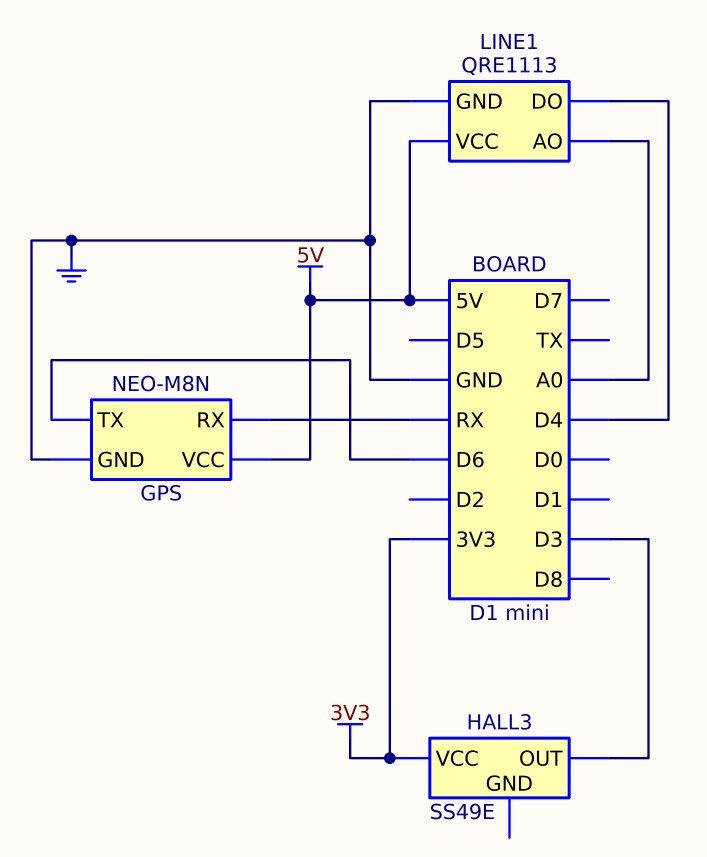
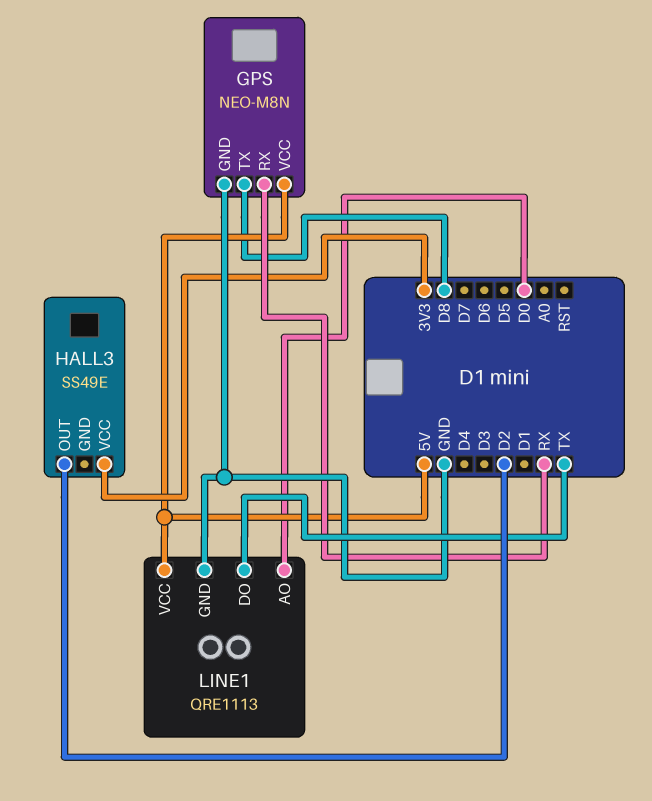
GPS pin TX: D6 -> D8
HALL3 pin OUT: D3 -> D2
LINE1 pin AO: A0 -> D0
LINE1 pin DO: D4 -> TX

